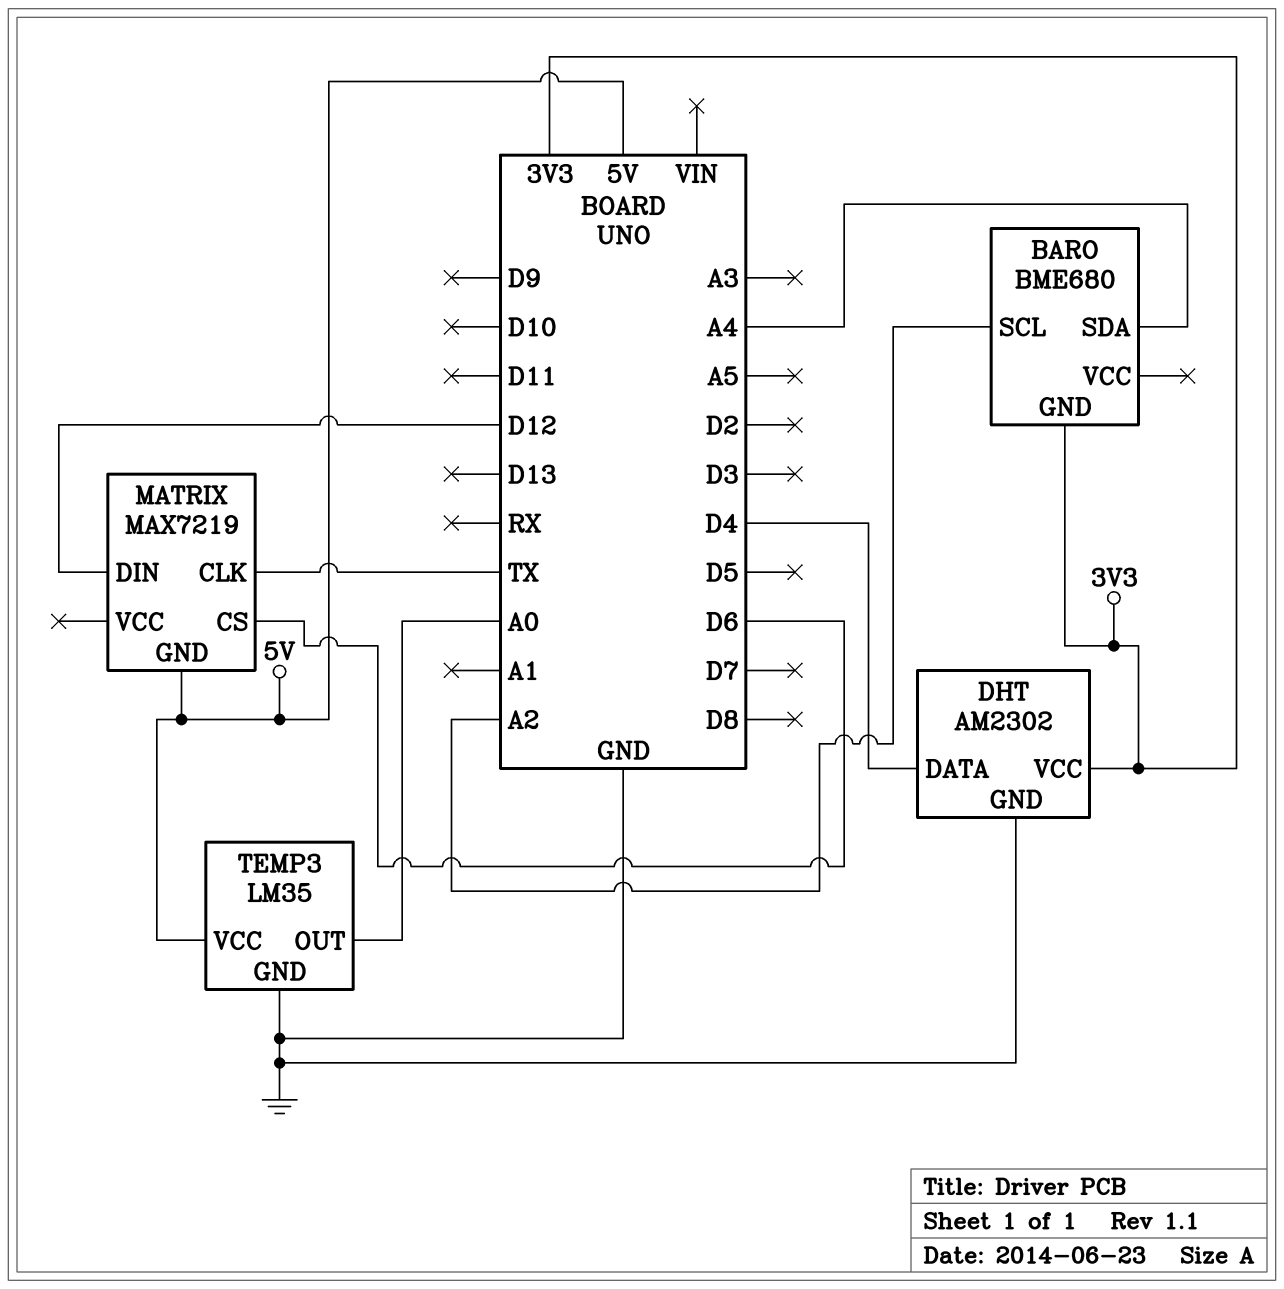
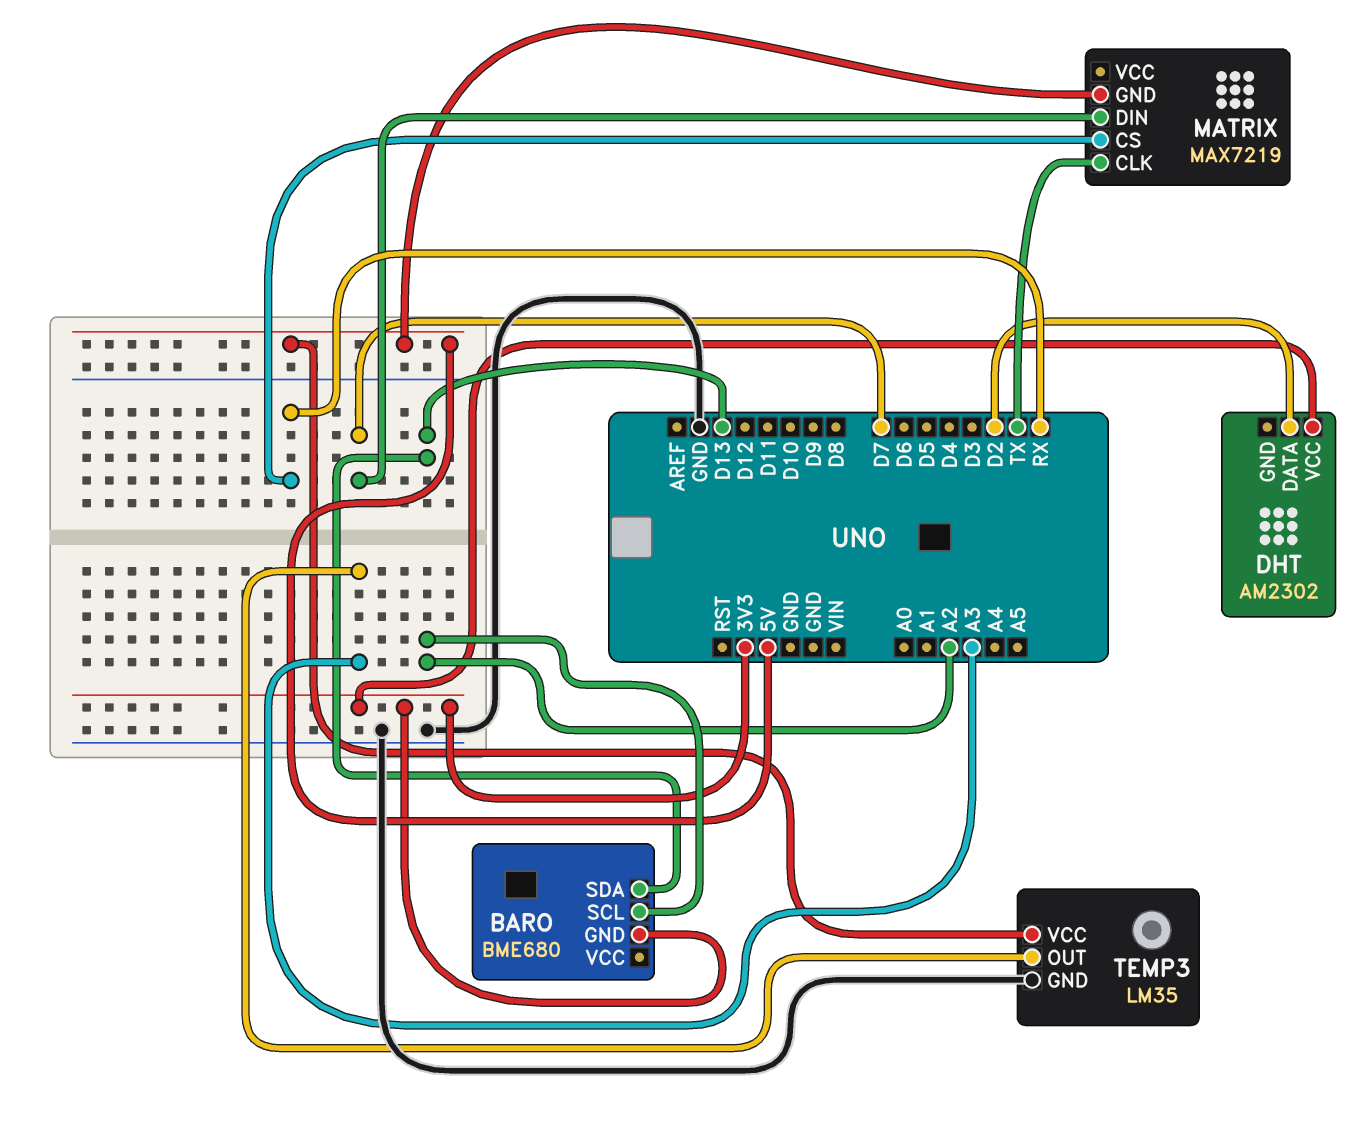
BARO pin SDA: A4 -> D13
DHT pin DATA: D4 -> D2
DHT pin GND: GND -> none
MATRIX pin CS: D6 -> RX
MATRIX pin DIN: D12 -> D7
TEMP3 pin OUT: A0 -> A3

